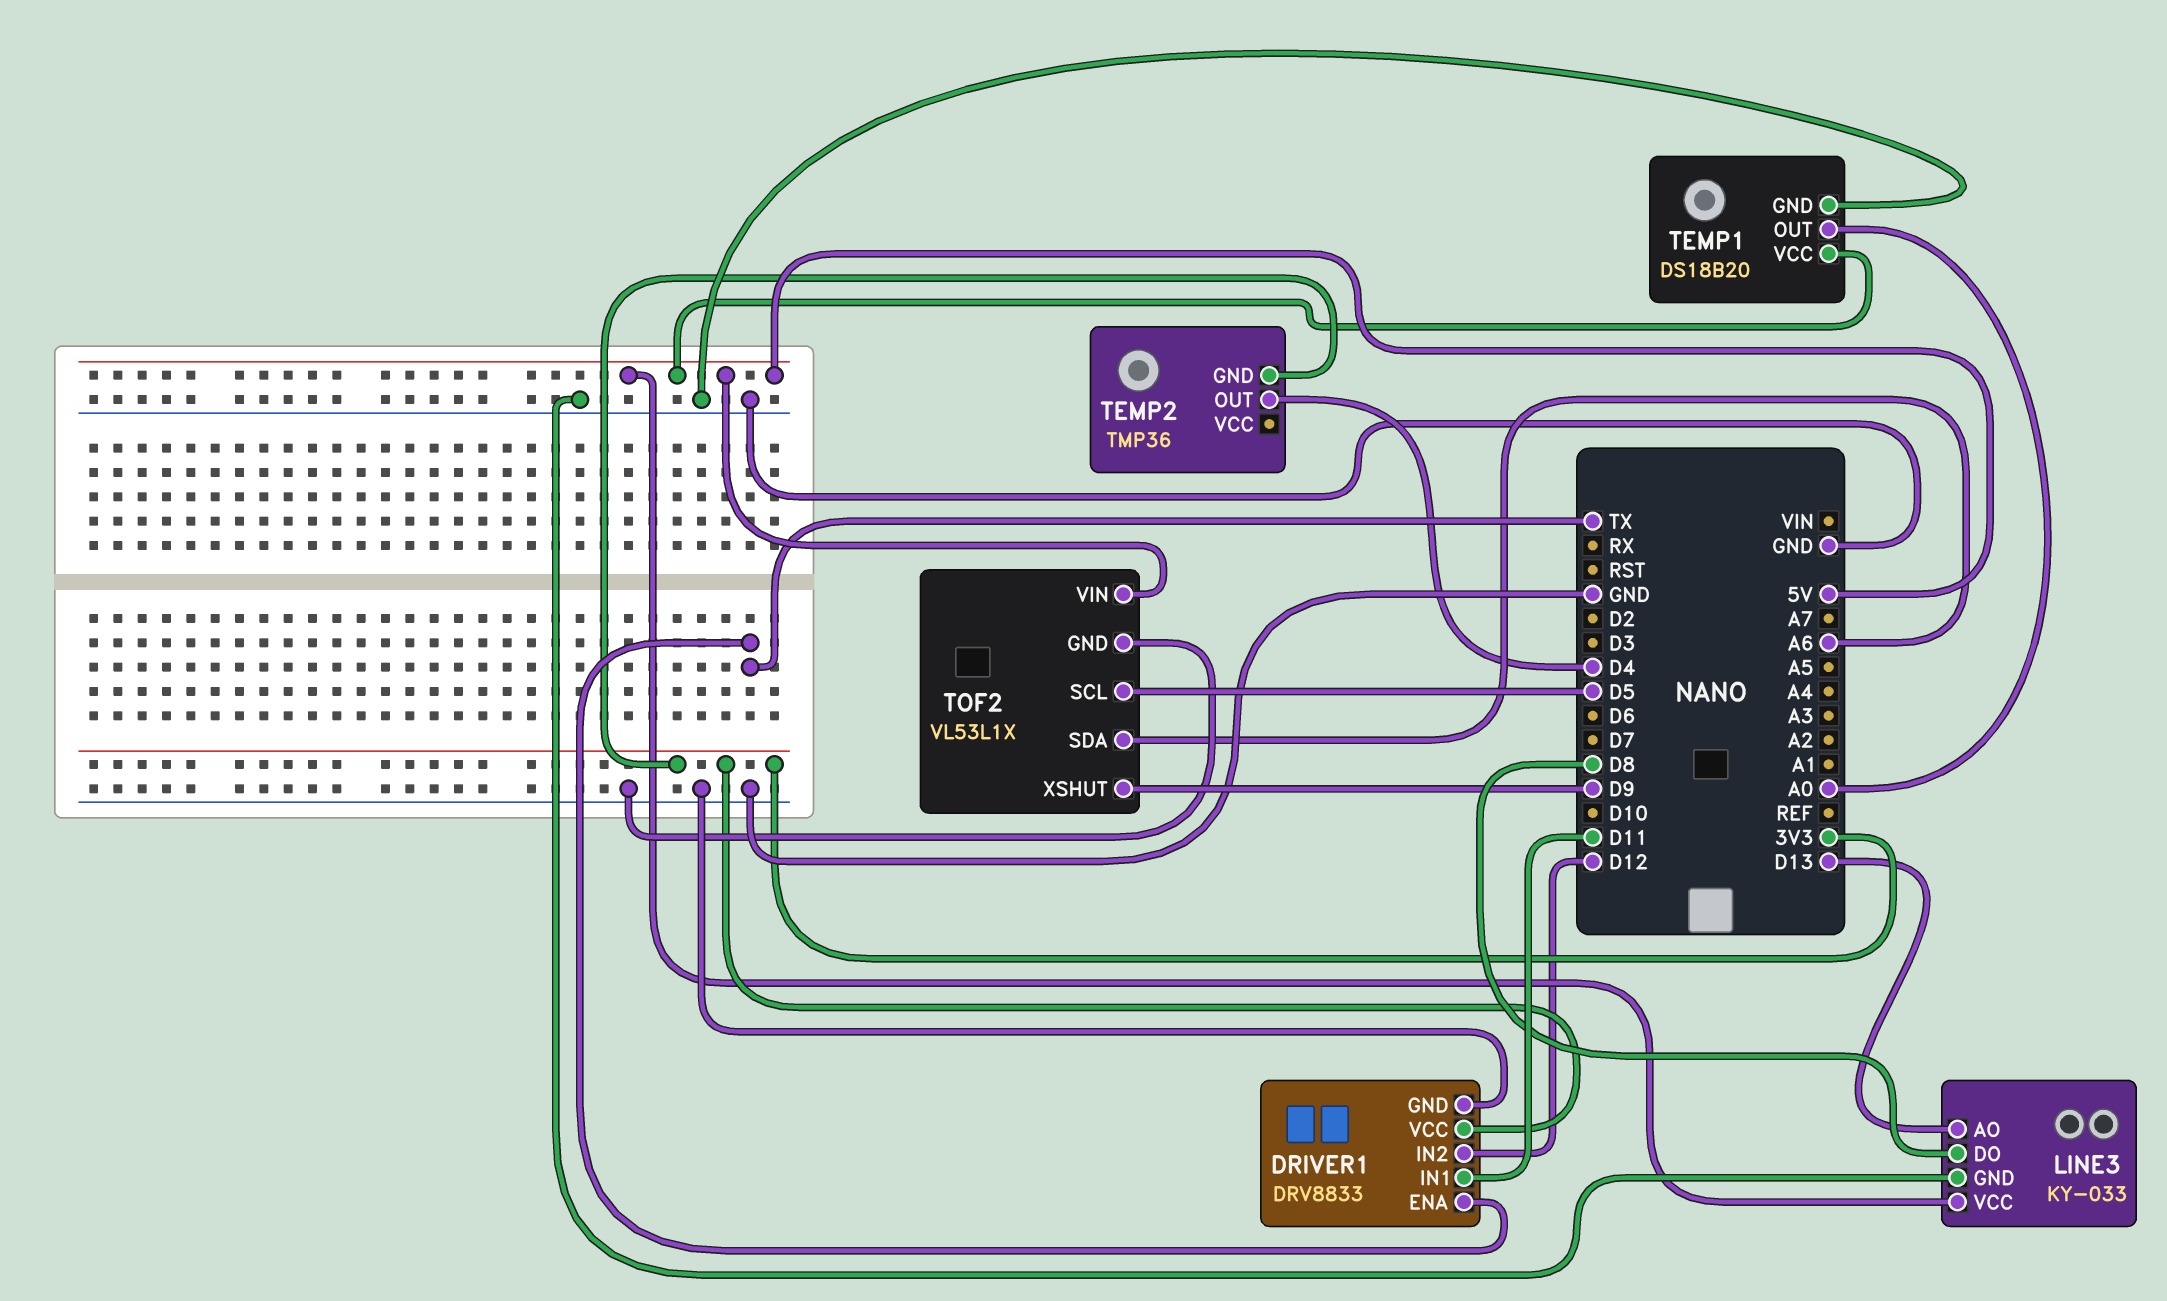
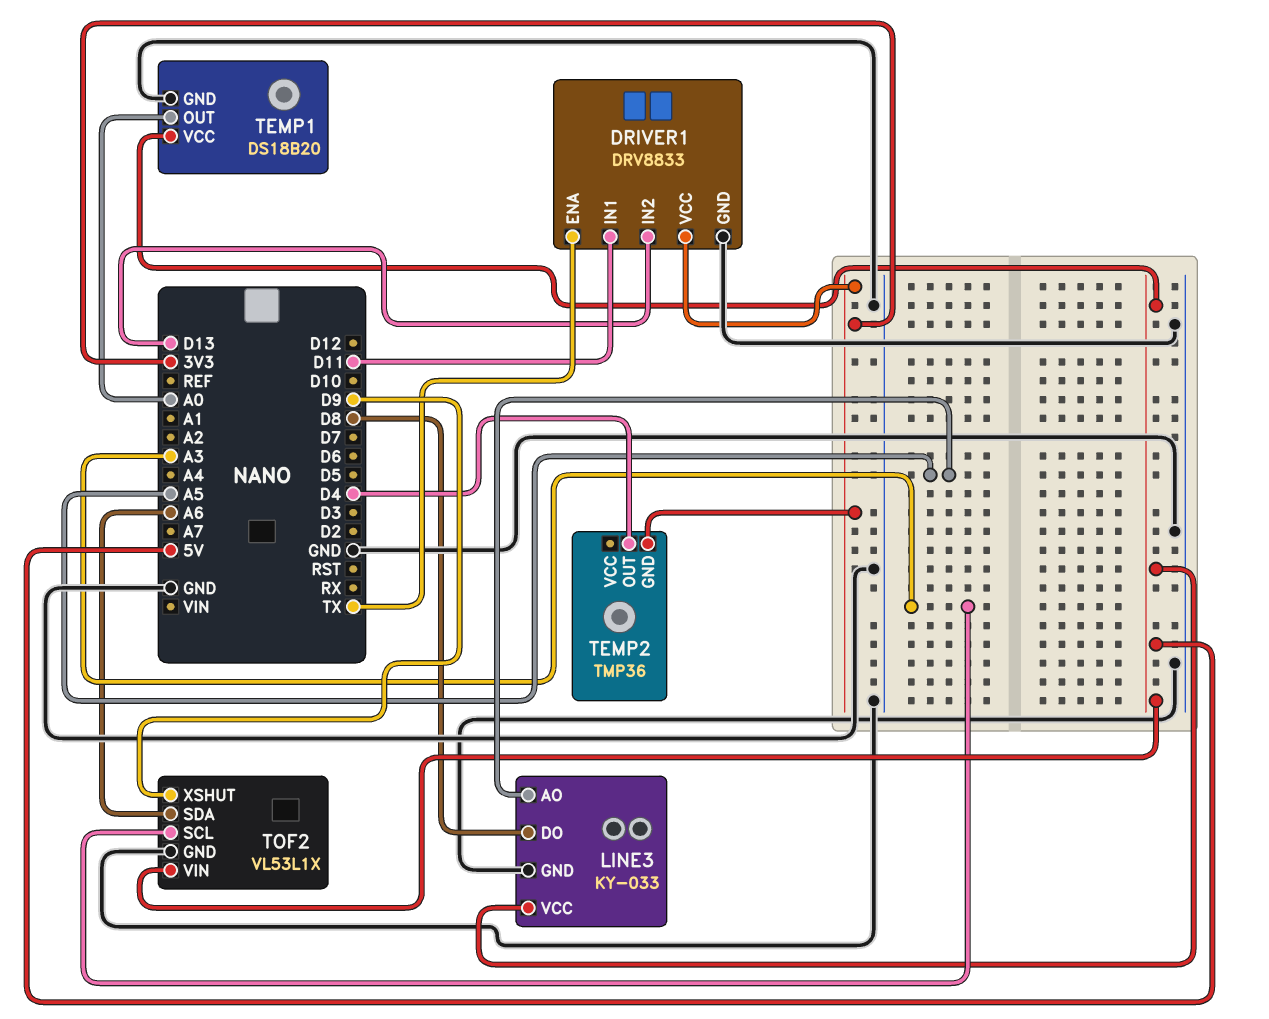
DRIVER1 pin IN2: D12 -> D13
LINE3 pin AO: D13 -> A5
TOF2 pin SCL: D5 -> A3

